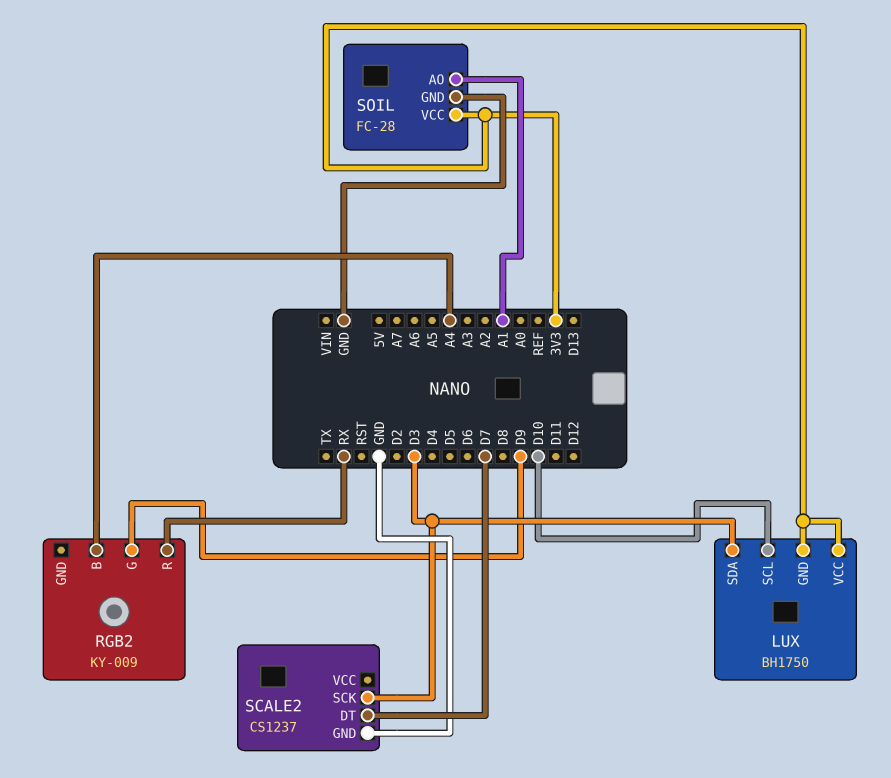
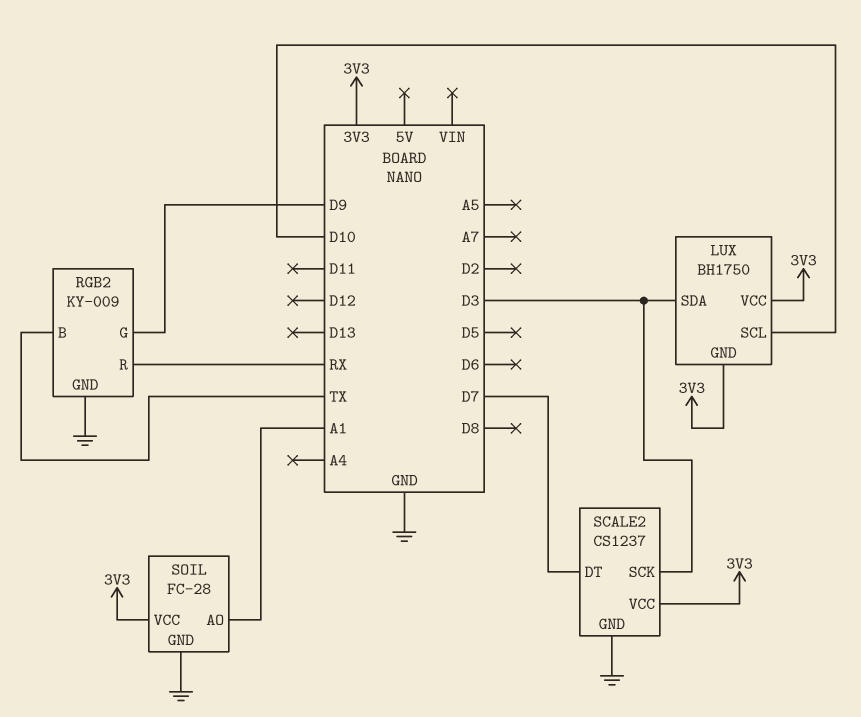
RGB2 pin B: A4 -> TX
RGB2 pin GND: none -> GND
SCALE2 pin VCC: none -> 3V3

